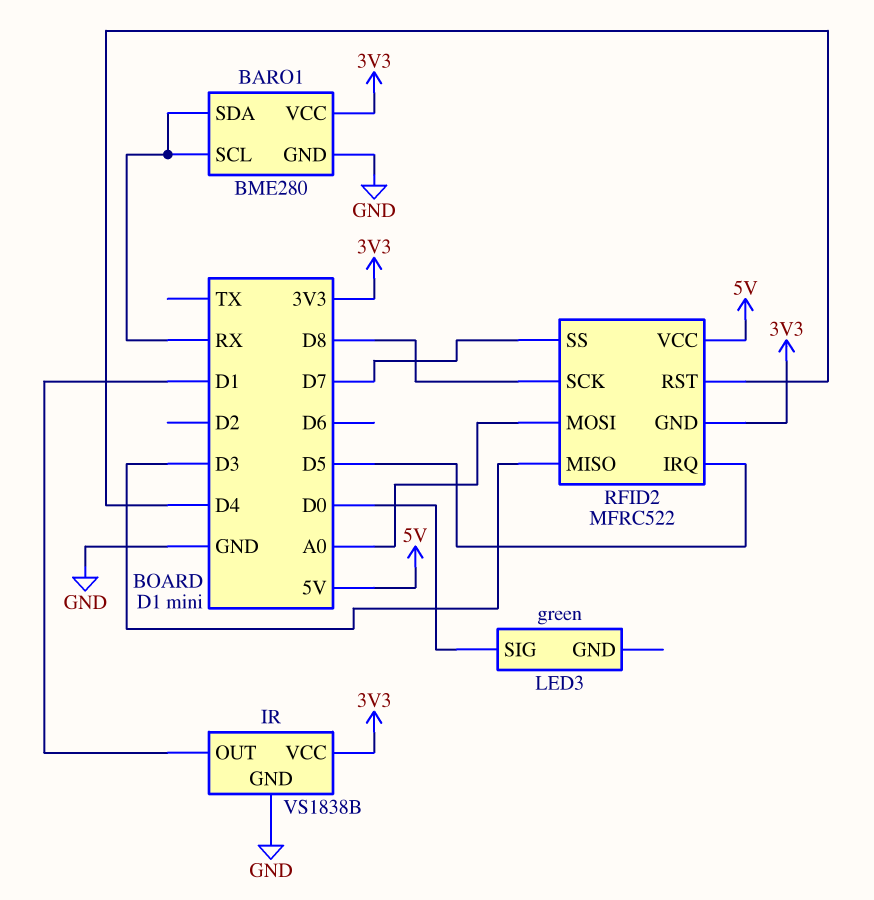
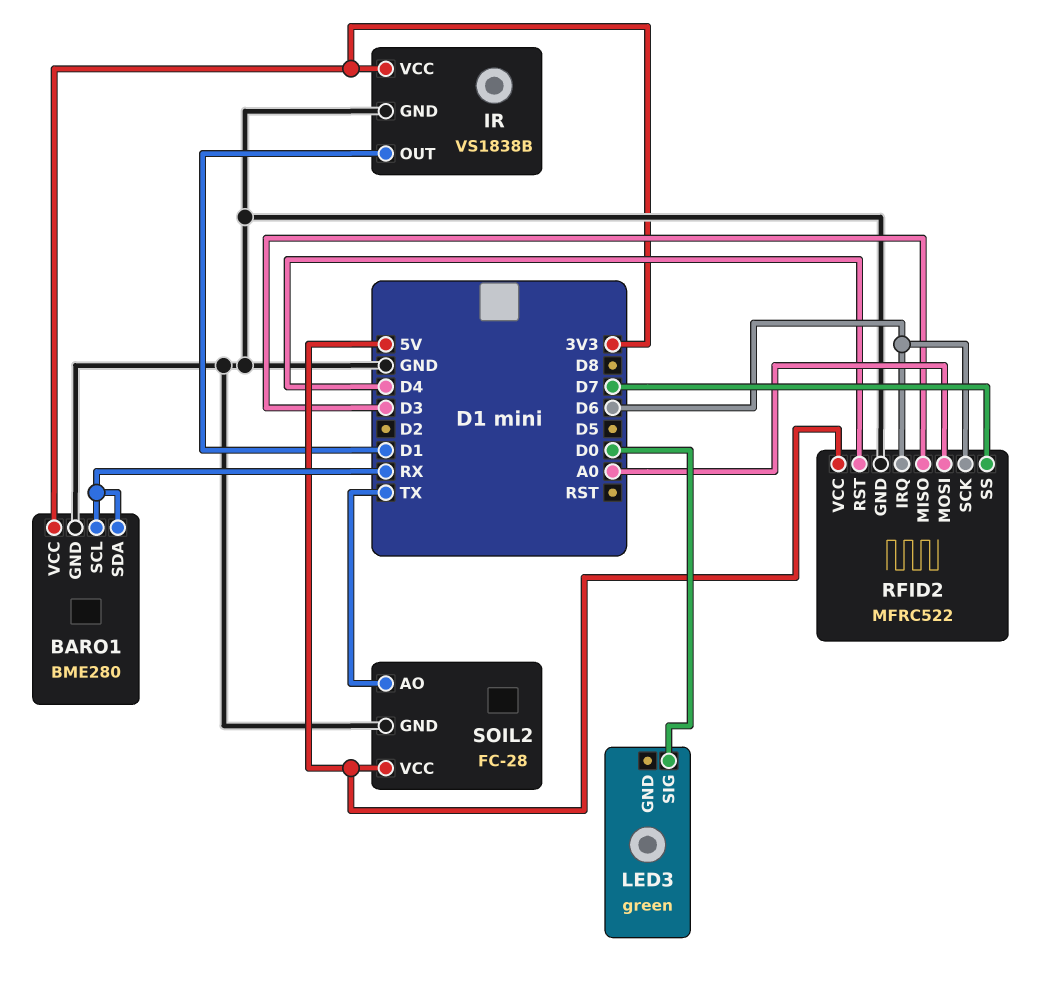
RFID2 pin GND: 3V3 -> GND
RFID2 pin IRQ: D5 -> D6
RFID2 pin SCK: D8 -> D6
SOIL2: none -> FC-28
SOIL2 pin AO: none -> TX
SOIL2 pin GND: none -> GND
SOIL2 pin VCC: none -> 5V

